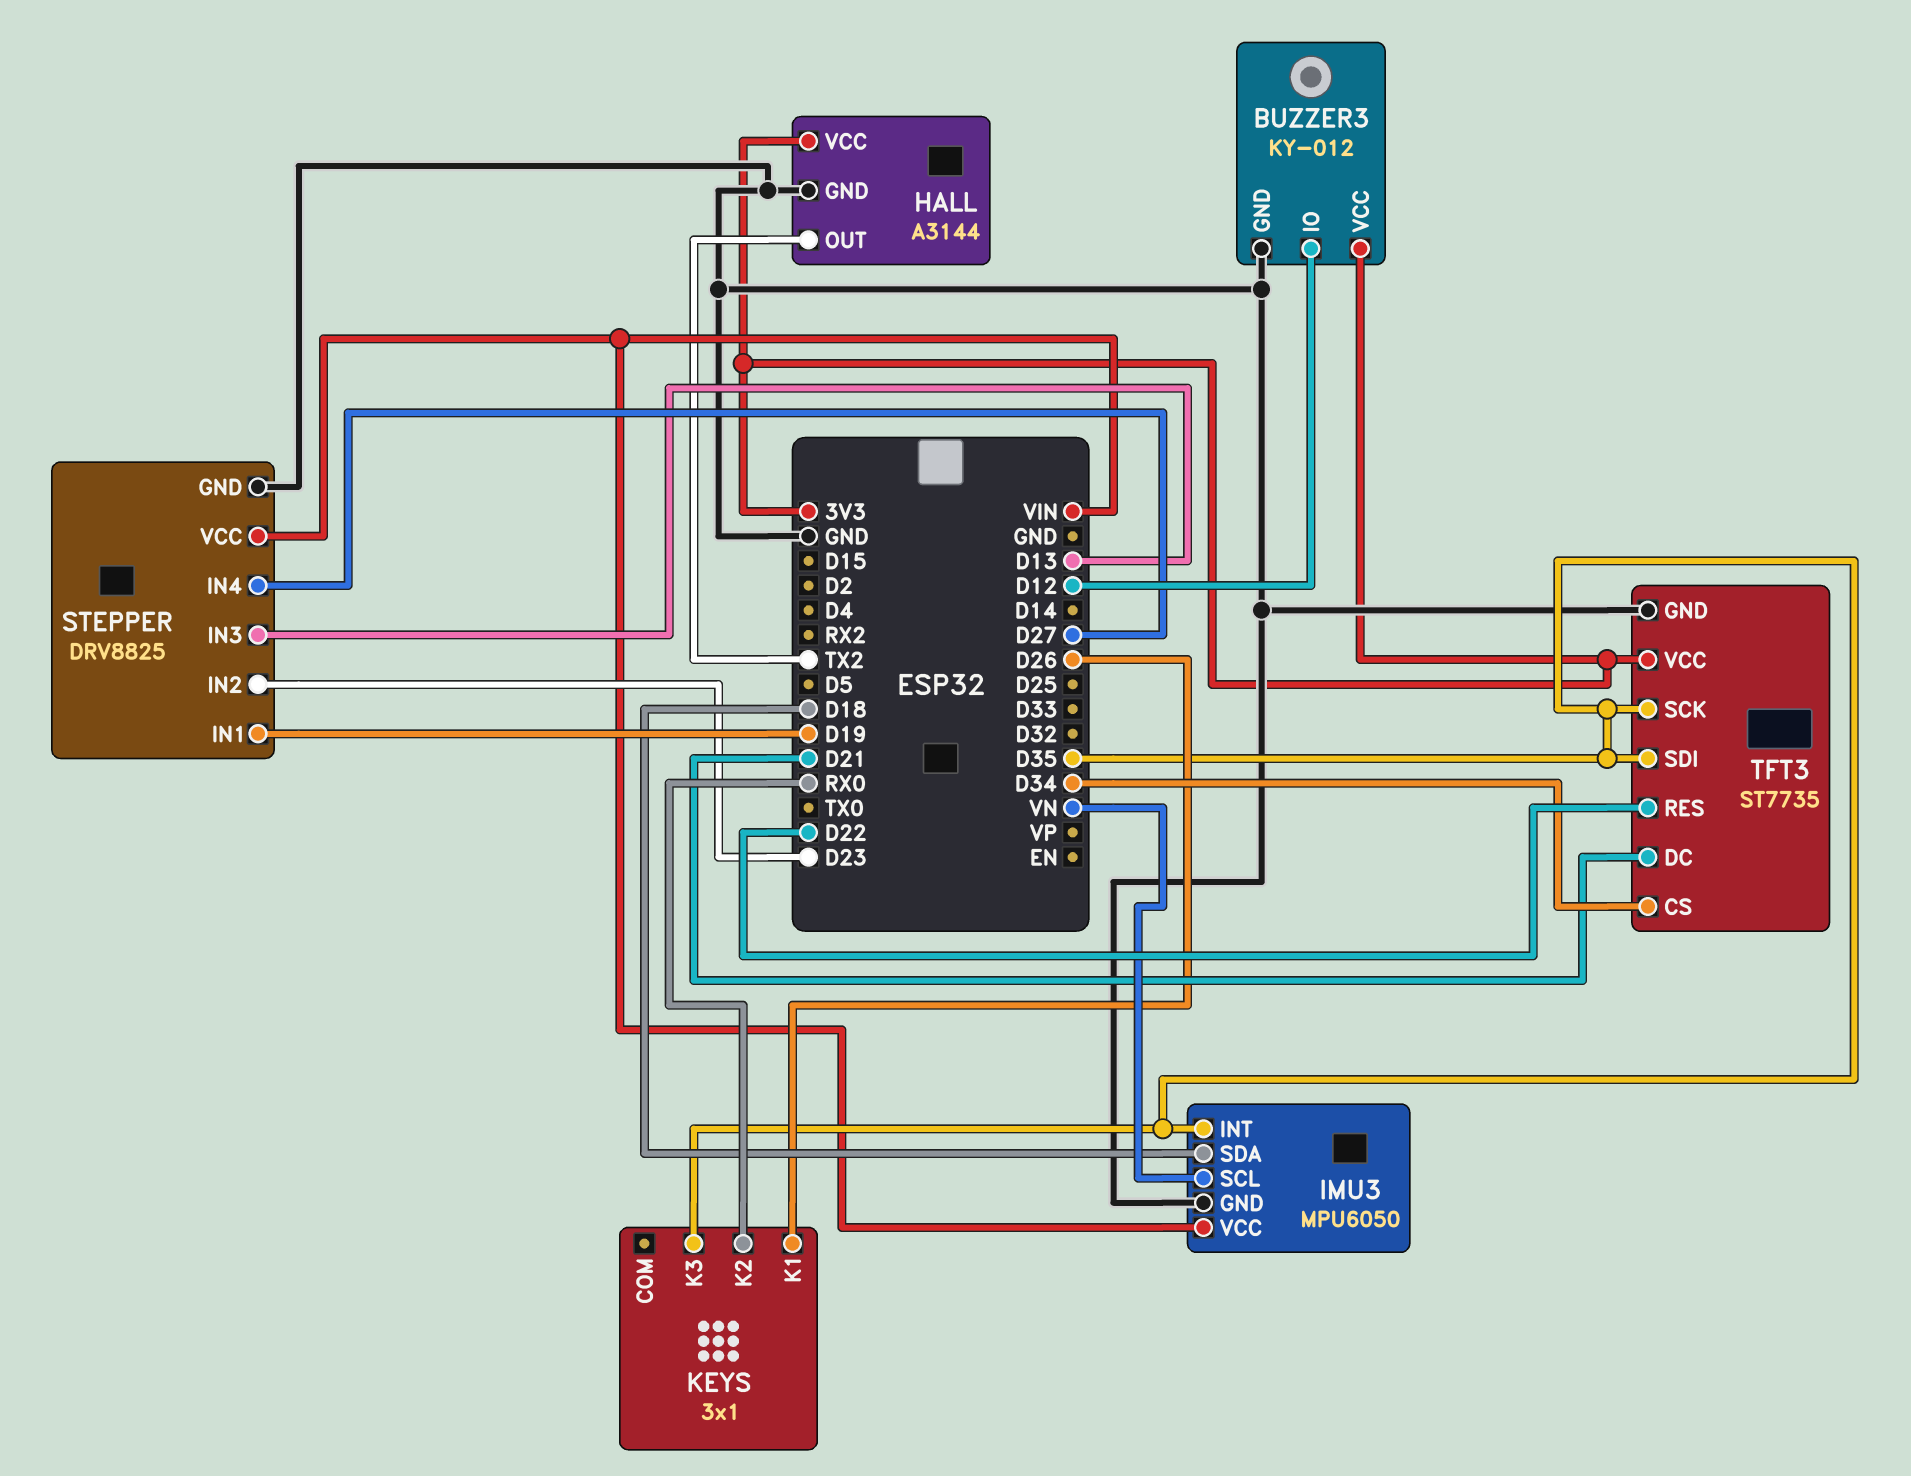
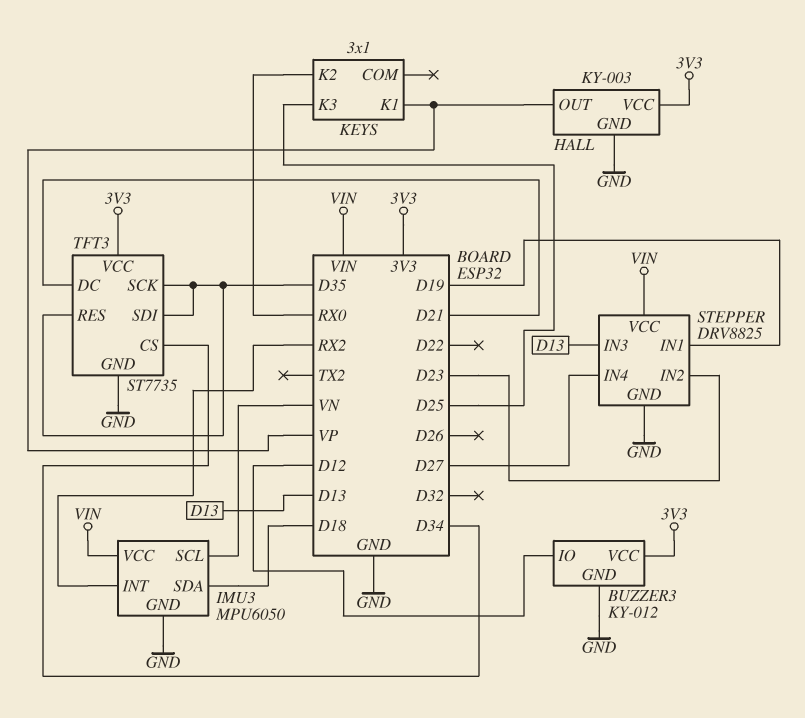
HALL: A3144 -> KY-003
HALL pin OUT: TX2 -> VP
IMU3 pin INT: D35 -> RX2
KEYS pin K1: D26 -> VP
KEYS pin K3: D35 -> D25
TFT3 pin RES: D22 -> D35

